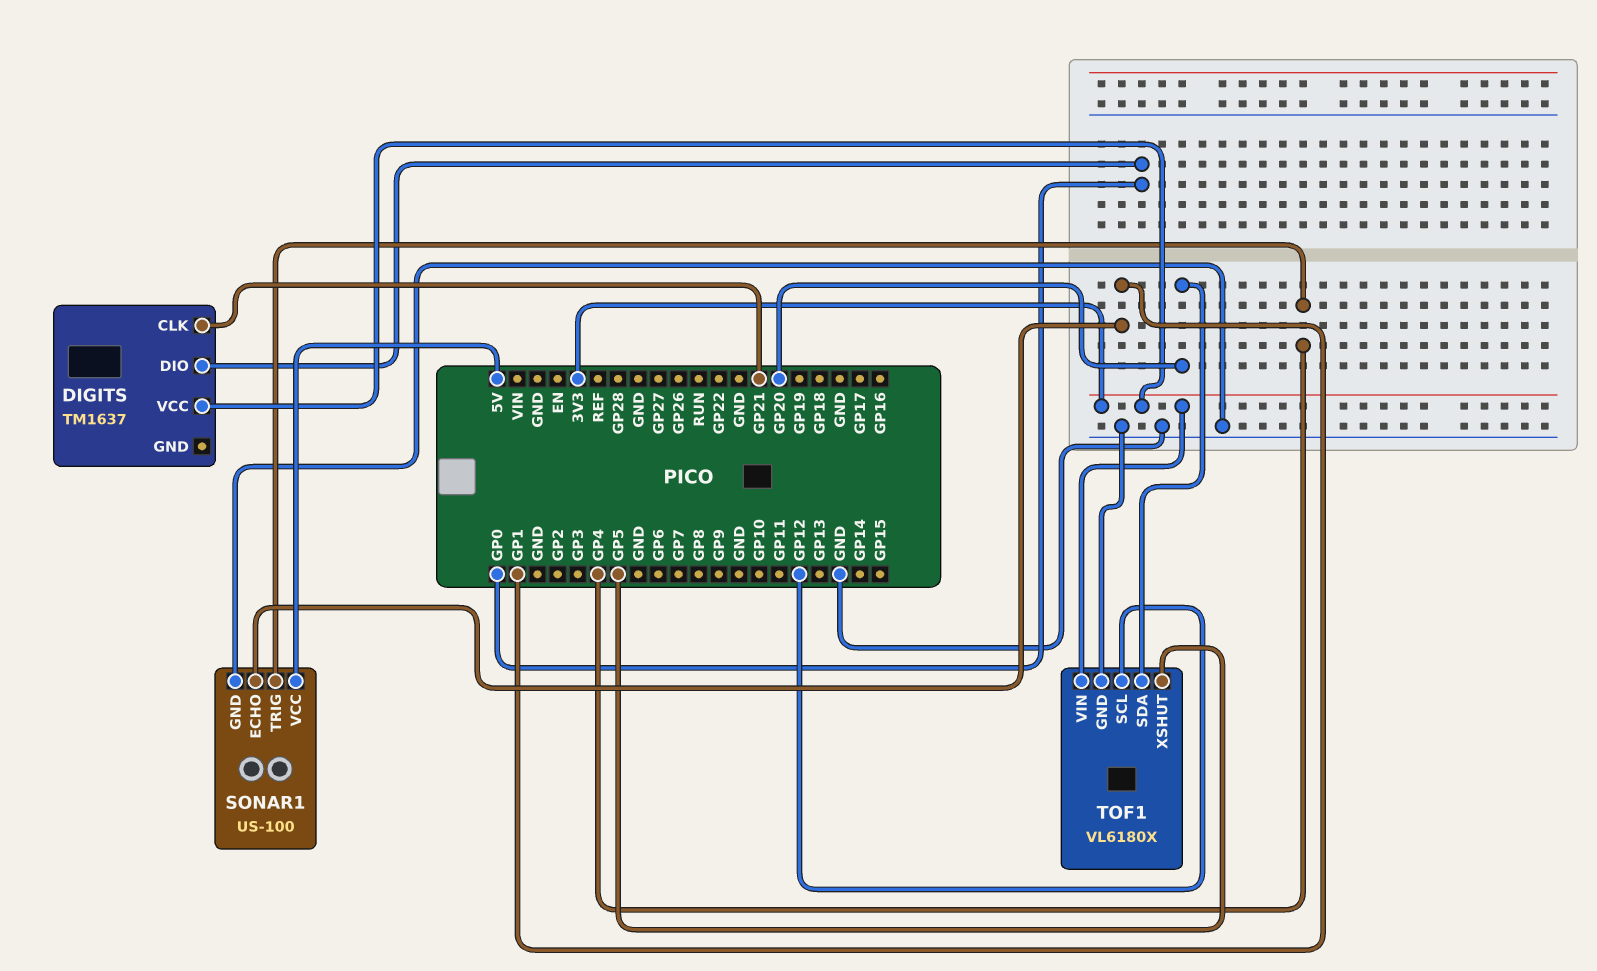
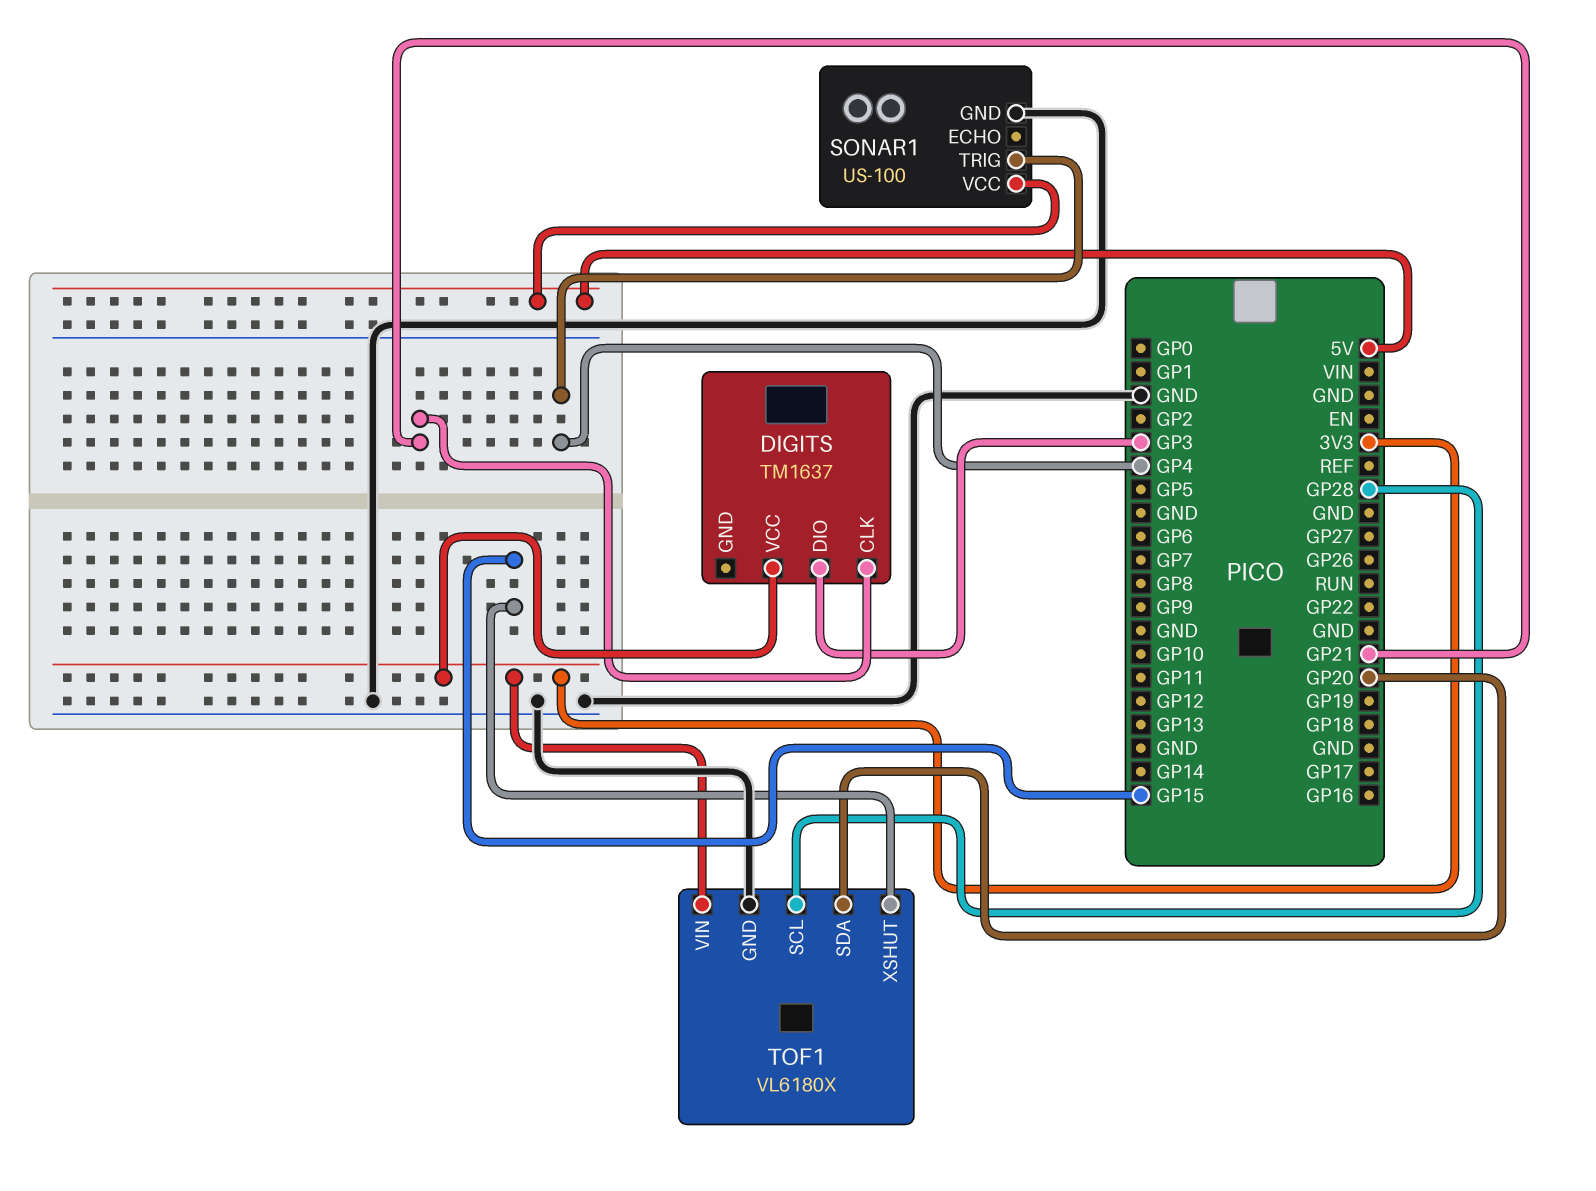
DIGITS pin DIO: GP0 -> GP3
SONAR1 pin ECHO: GP1 -> none
TOF1 pin SCL: GP12 -> GP28
TOF1 pin XSHUT: GP5 -> GP15

